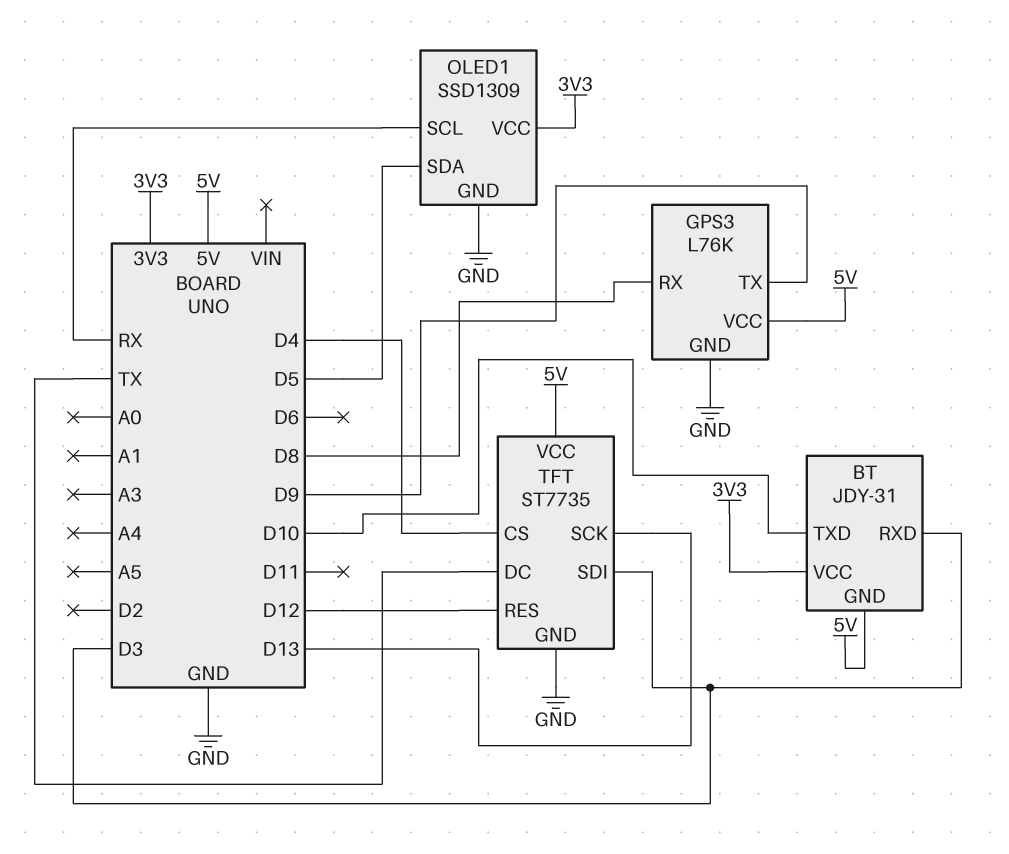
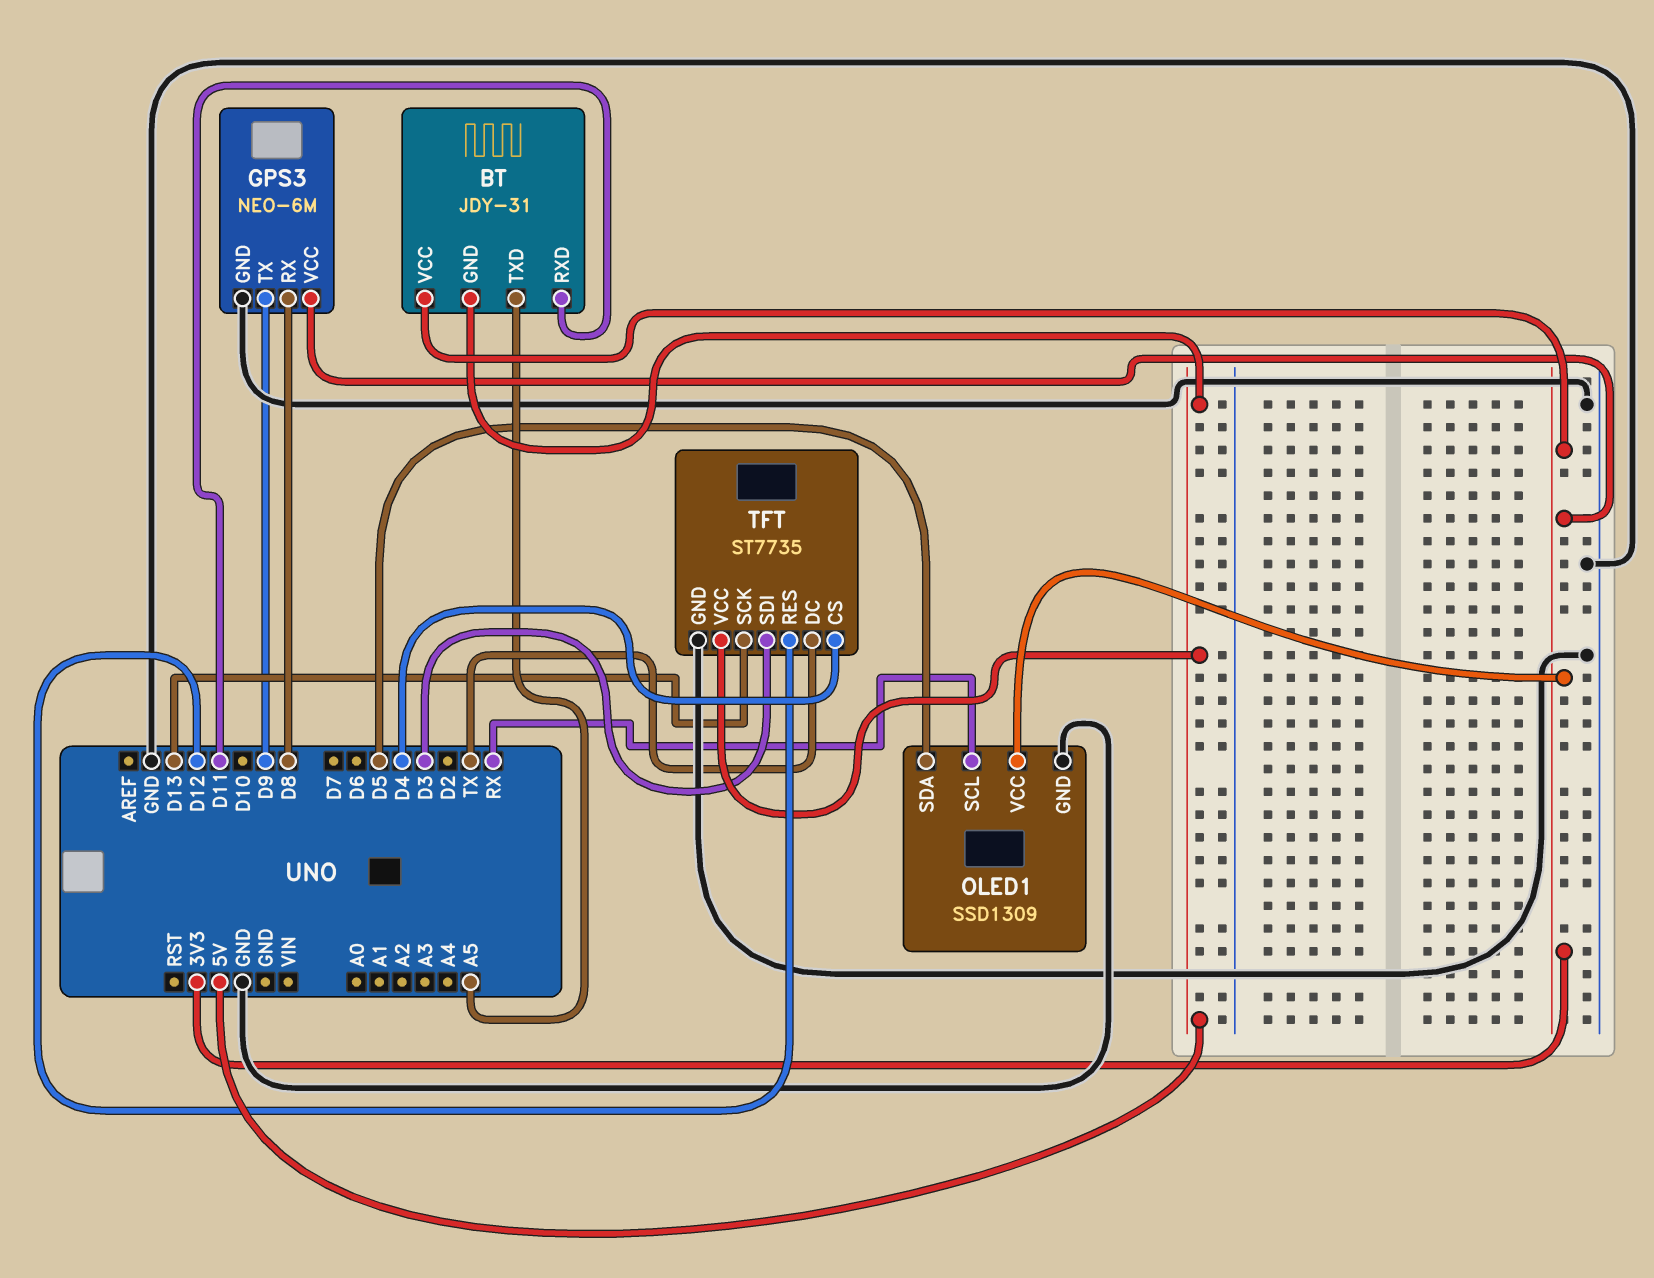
BT pin RXD: D3 -> D11
BT pin TXD: D10 -> A5
GPS3: L76K -> NEO-6M
GPS3 pin VCC: 5V -> 3V3

